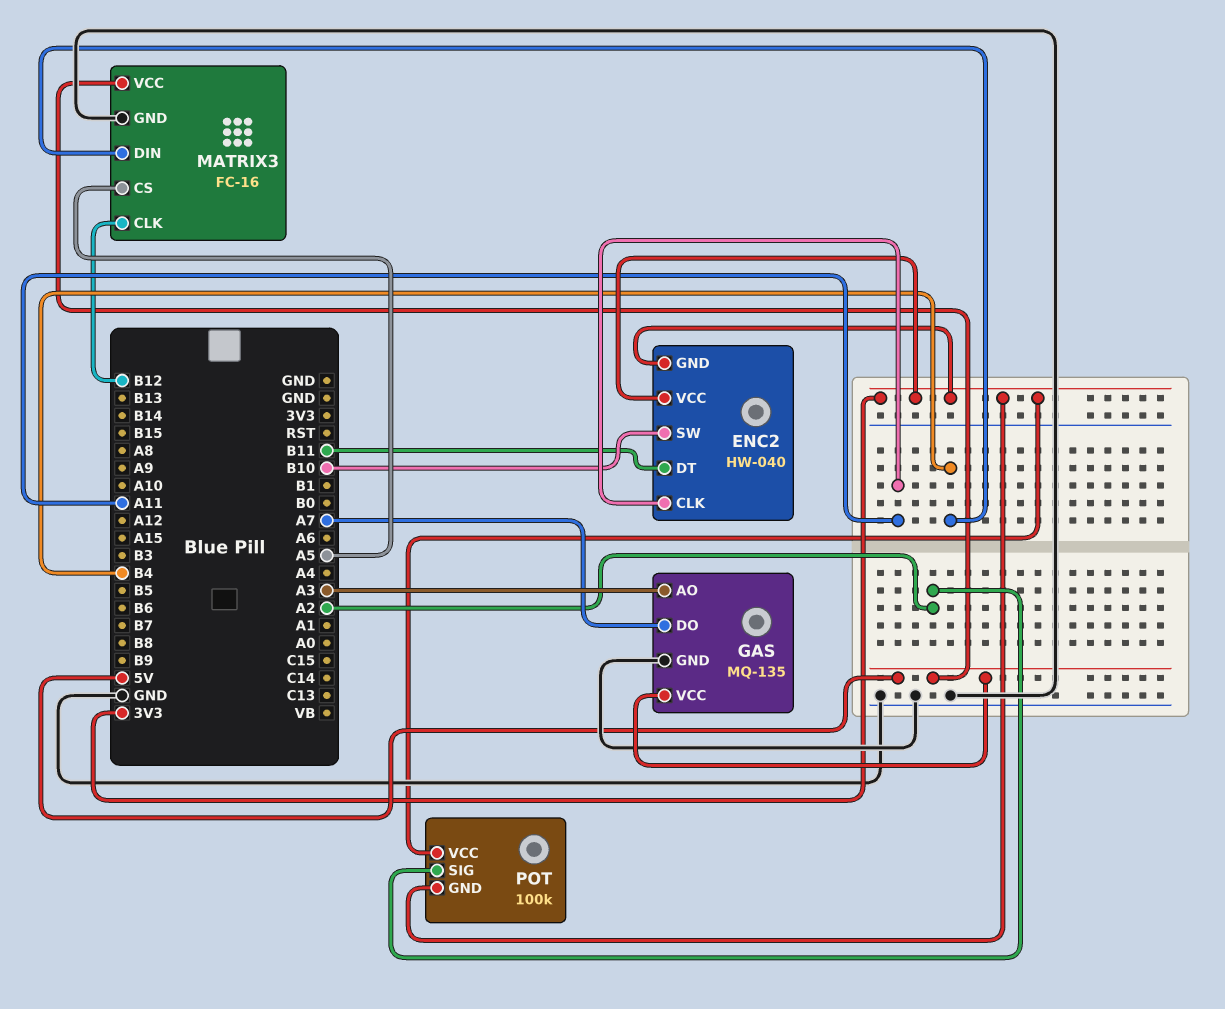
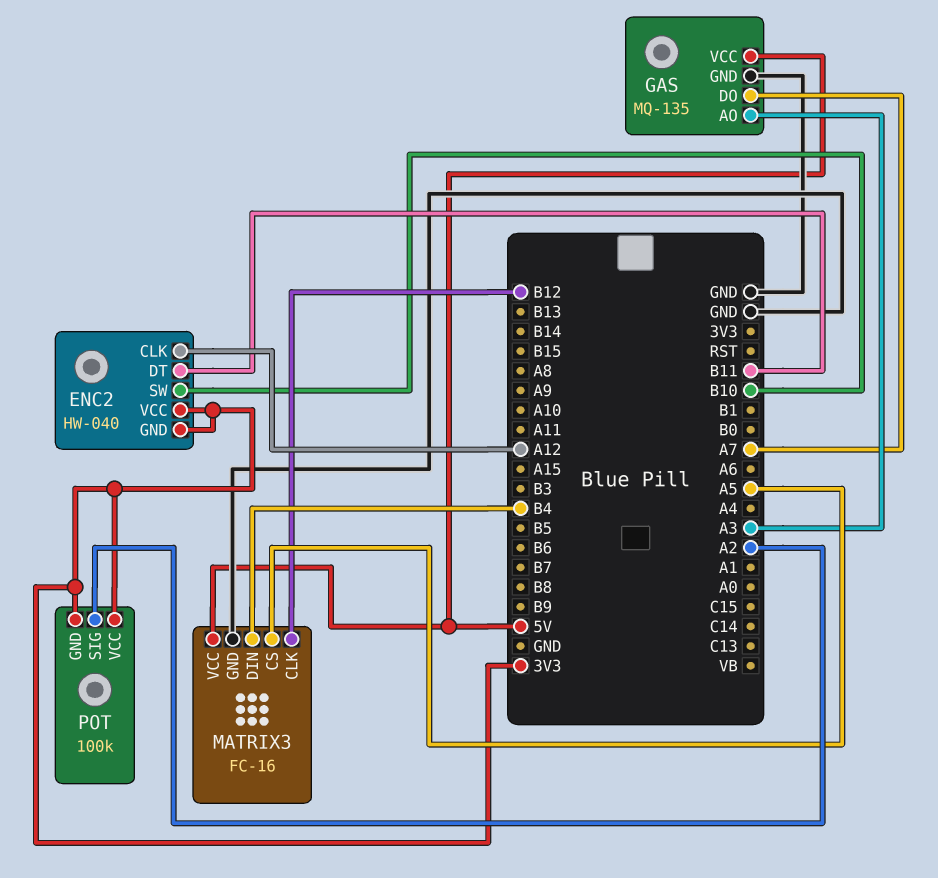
ENC2 pin CLK: A11 -> A12

